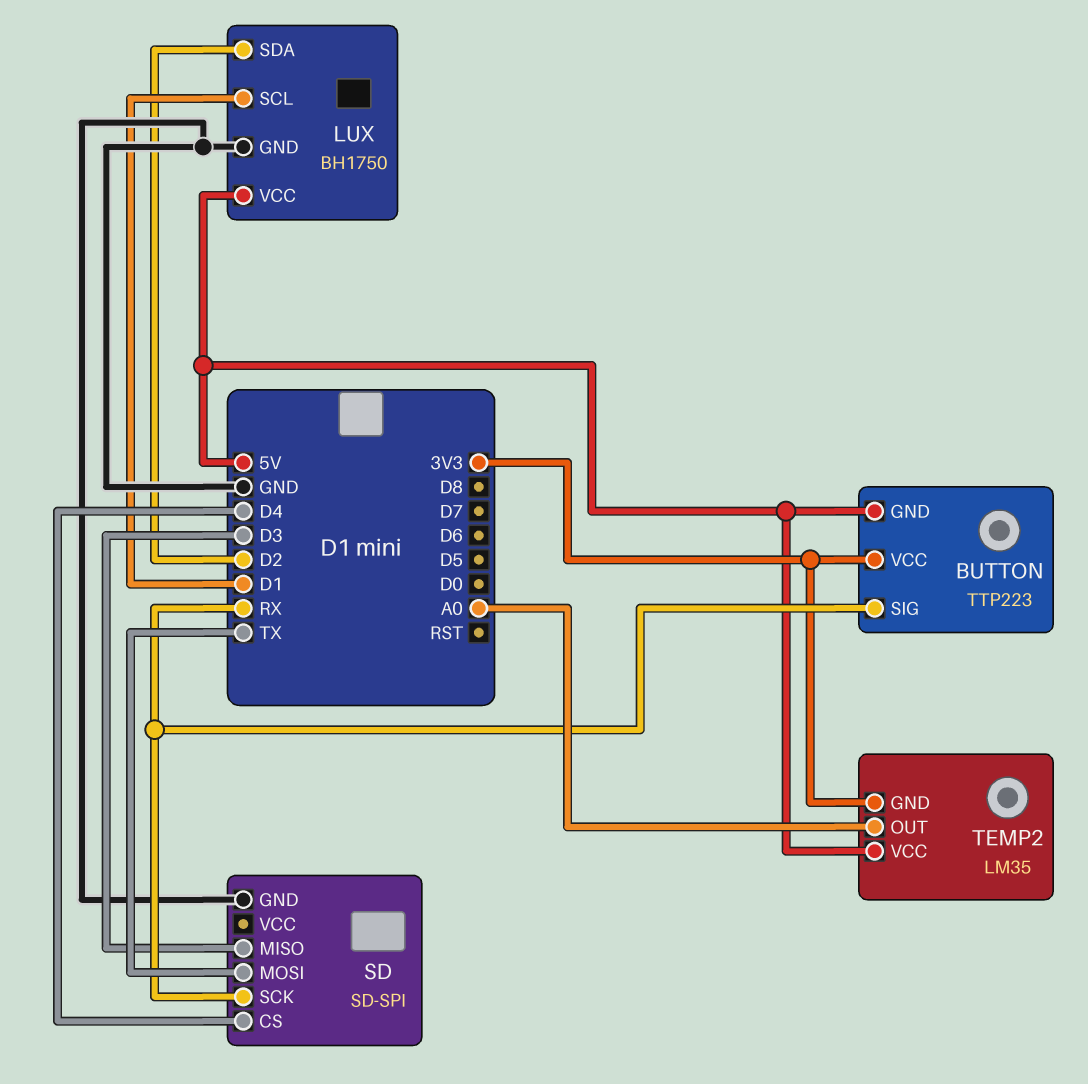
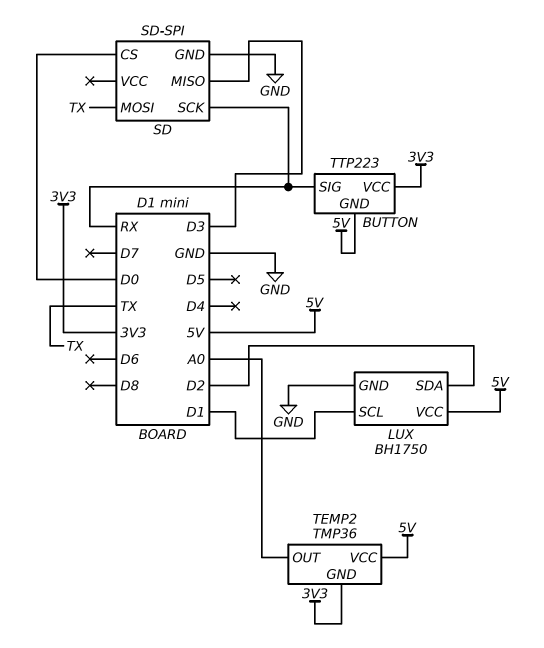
SD pin CS: D4 -> D0
TEMP2: LM35 -> TMP36

